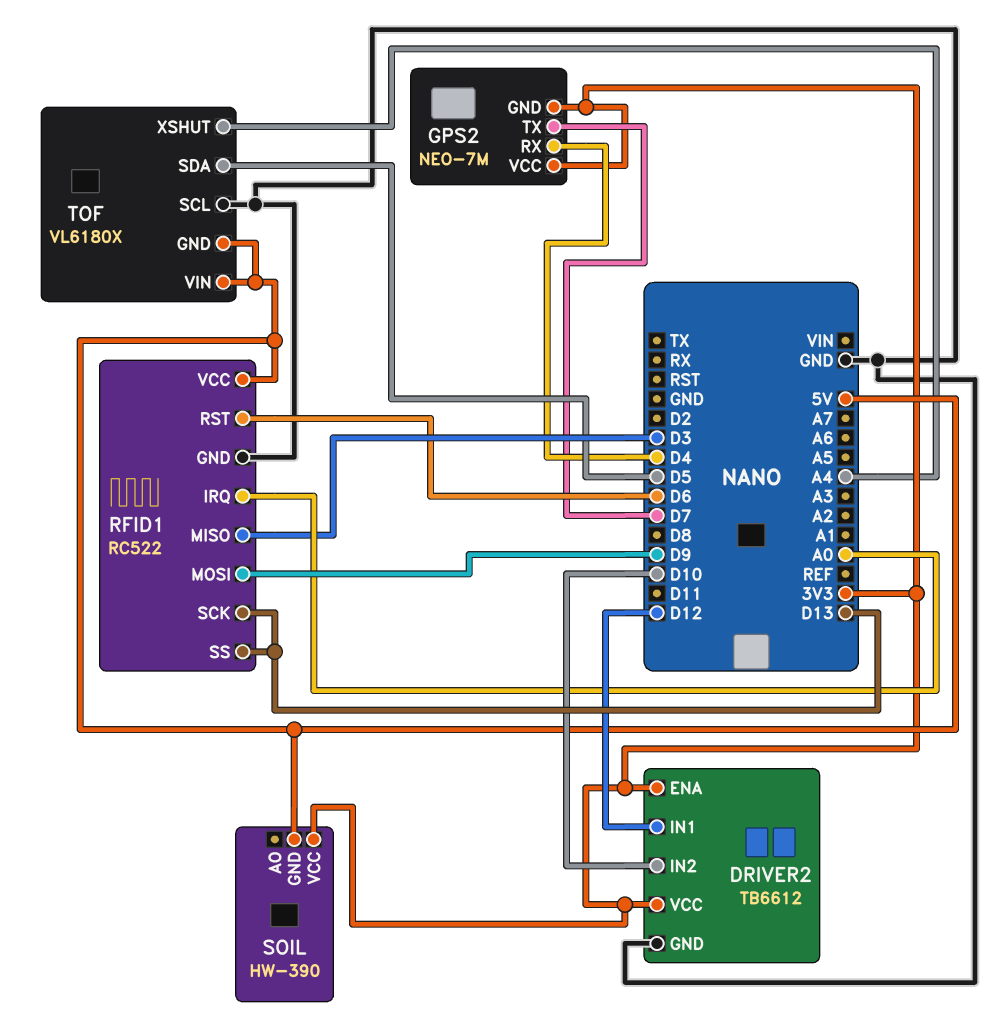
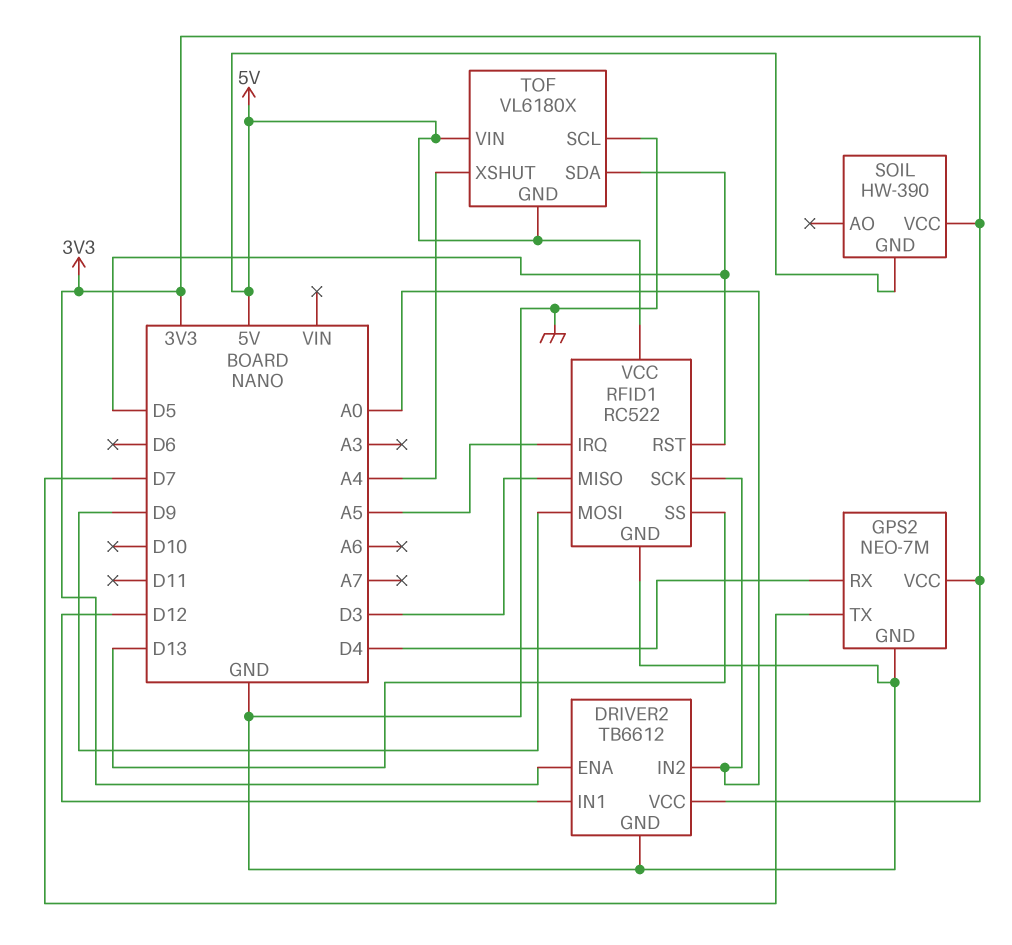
DRIVER2 pin IN2: D10 -> A0
GPS2 pin GND: 3V3 -> GND
RFID1 pin IRQ: A0 -> A5
RFID1 pin RST: D6 -> D5
RFID1 pin SCK: D13 -> A0

